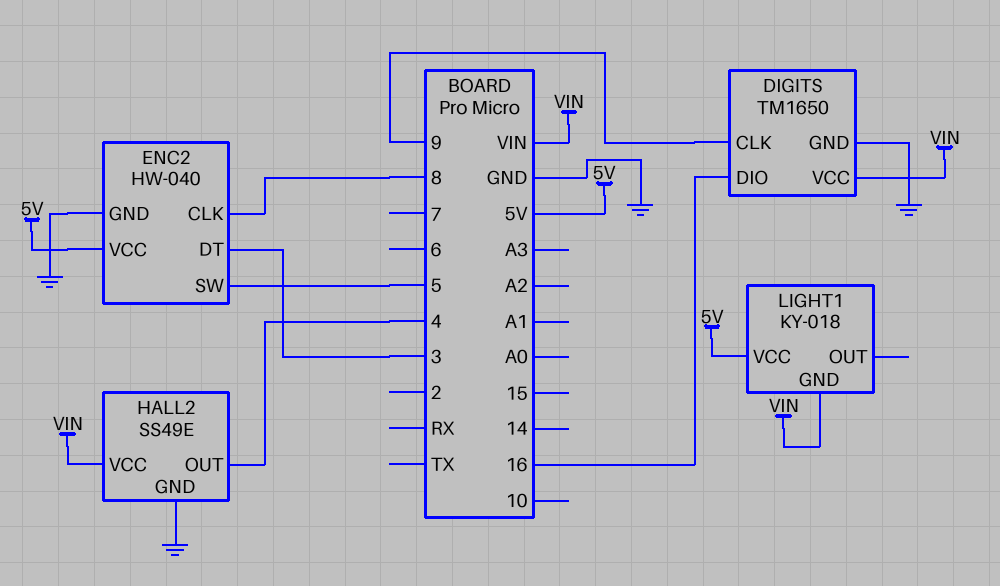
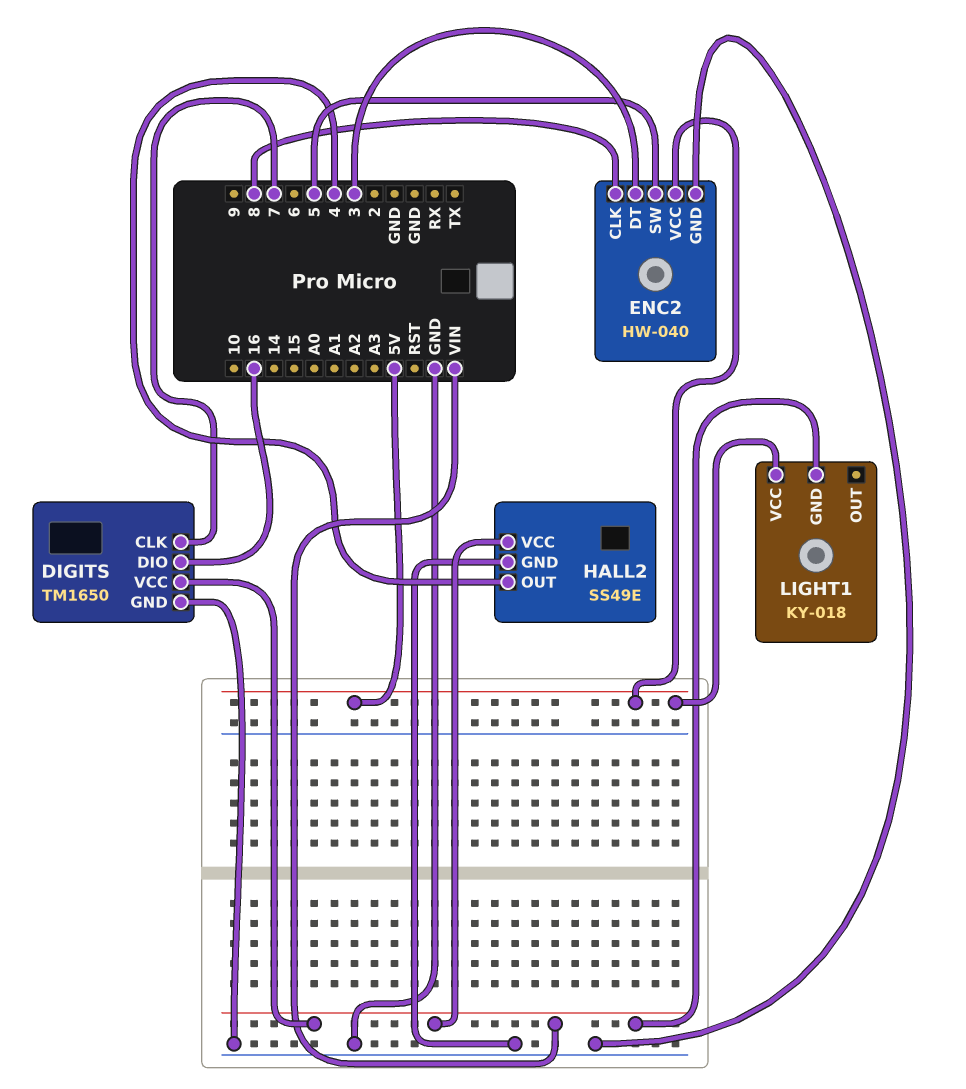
DIGITS pin CLK: 9 -> 7

